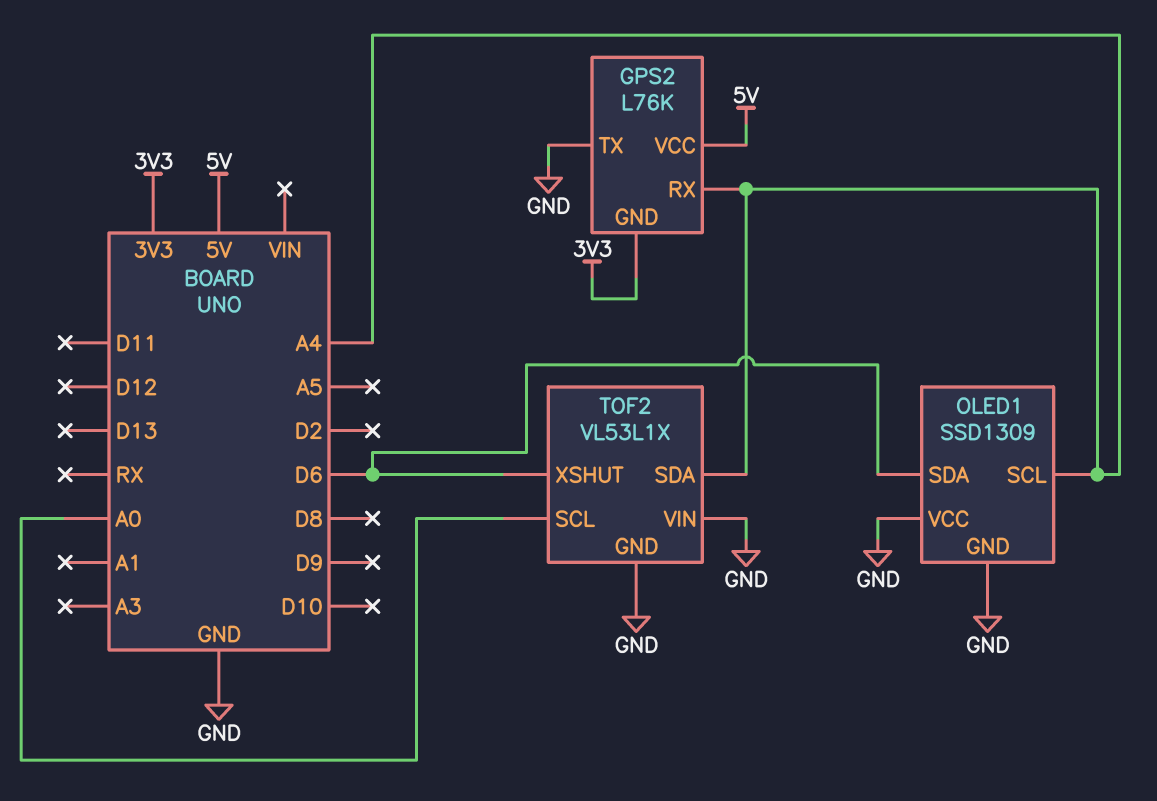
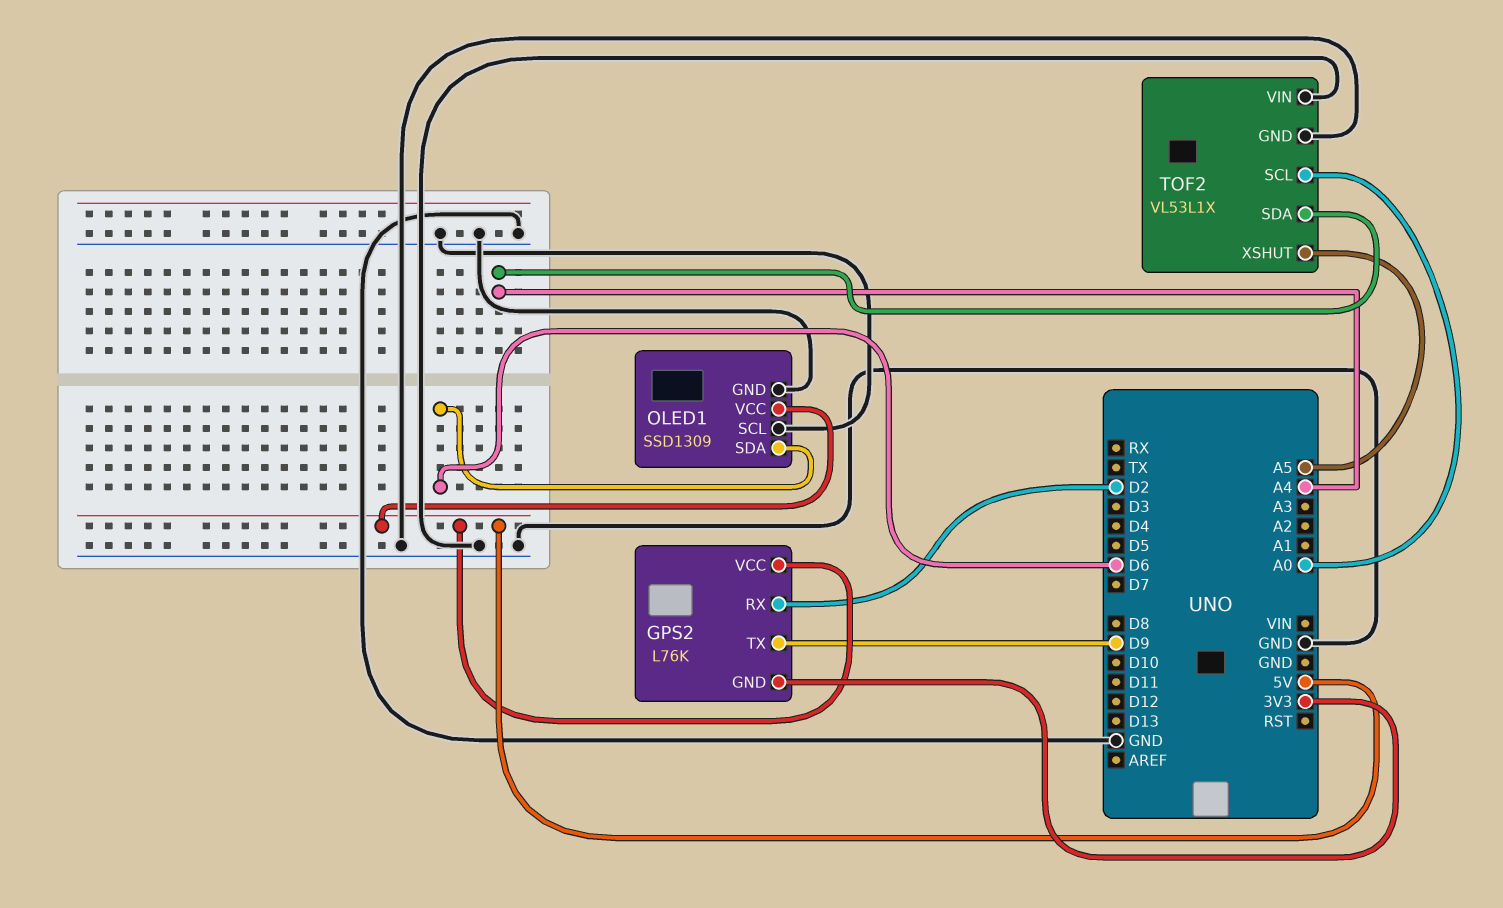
GPS2 pin RX: A4 -> D2
GPS2 pin TX: GND -> D9
OLED1 pin SCL: A4 -> GND
OLED1 pin VCC: GND -> 5V
TOF2 pin XSHUT: D6 -> A5

